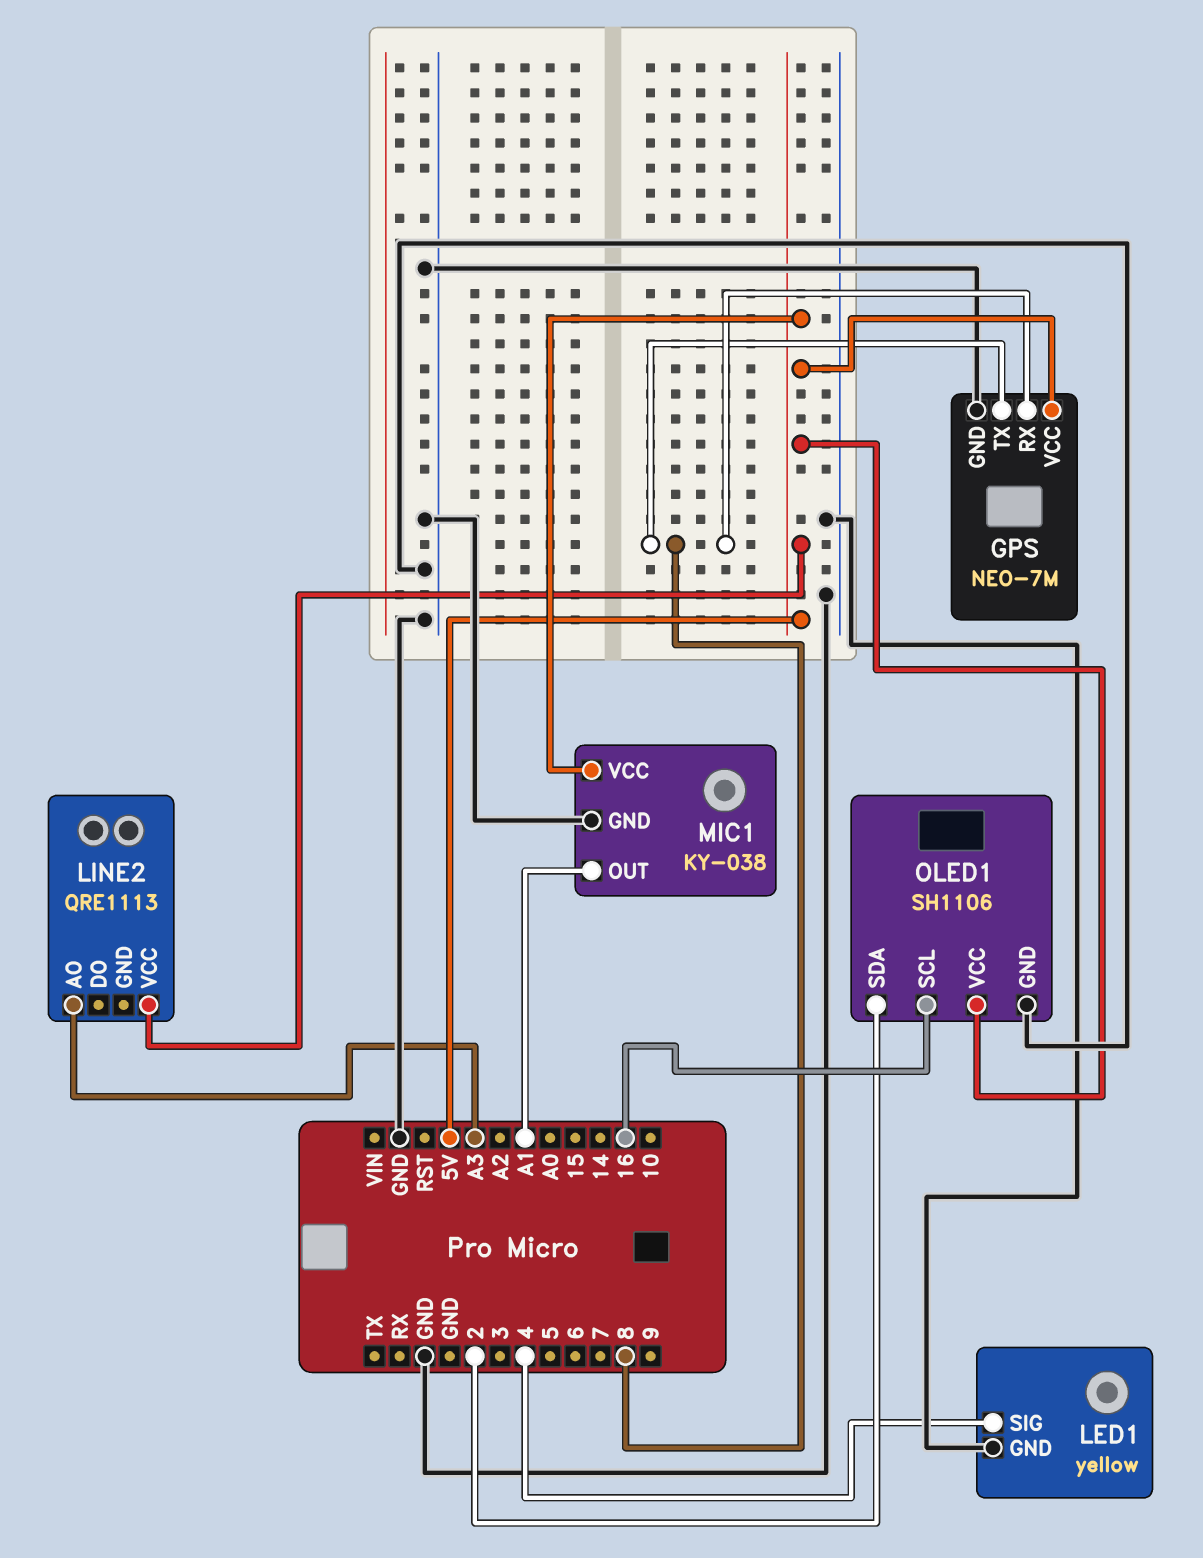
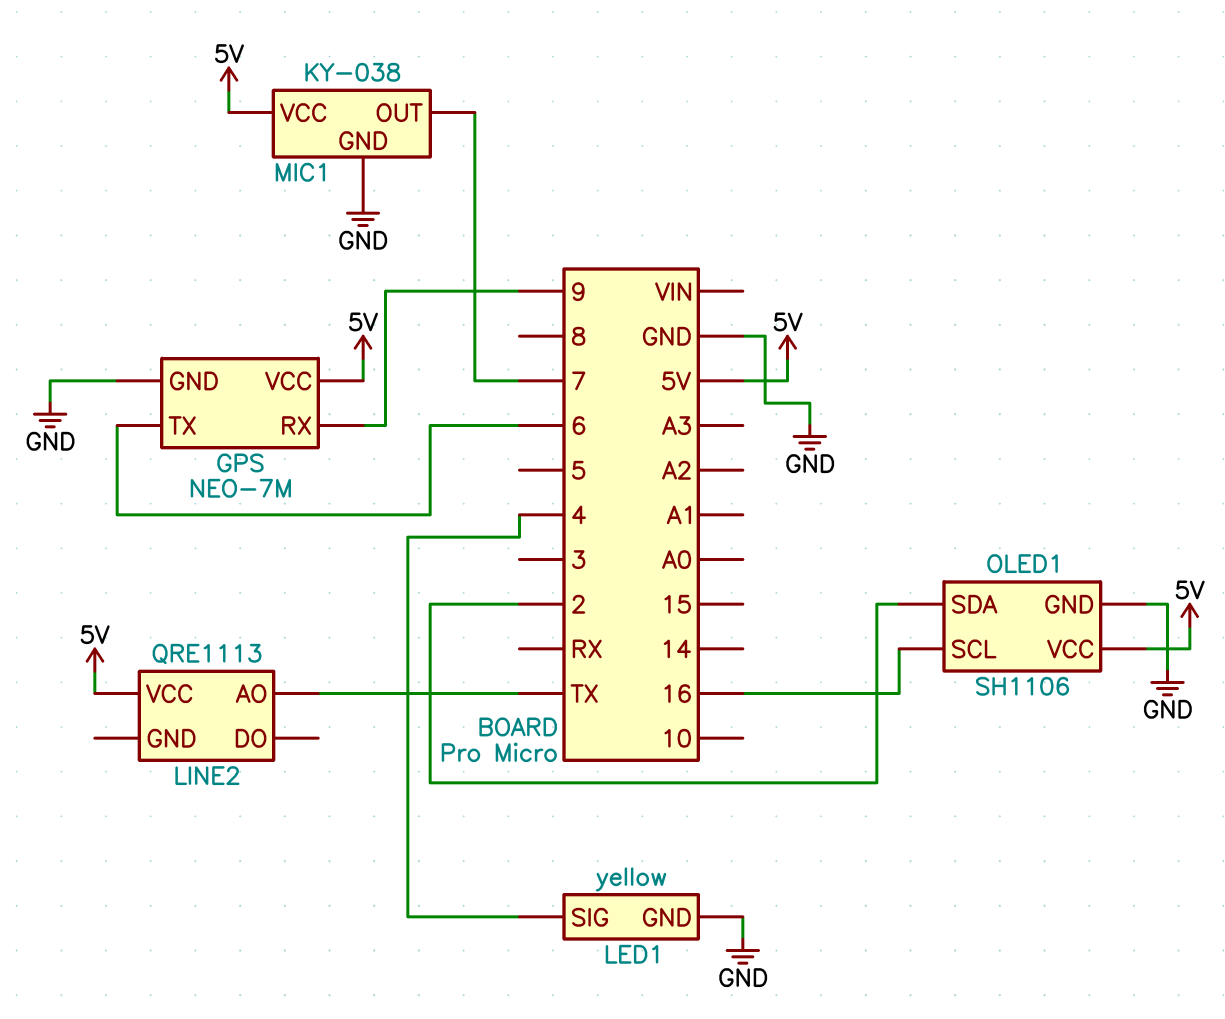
GPS pin RX: 8 -> 9
GPS pin TX: 8 -> 6
LINE2 pin AO: A3 -> TX
MIC1 pin OUT: A1 -> 7

